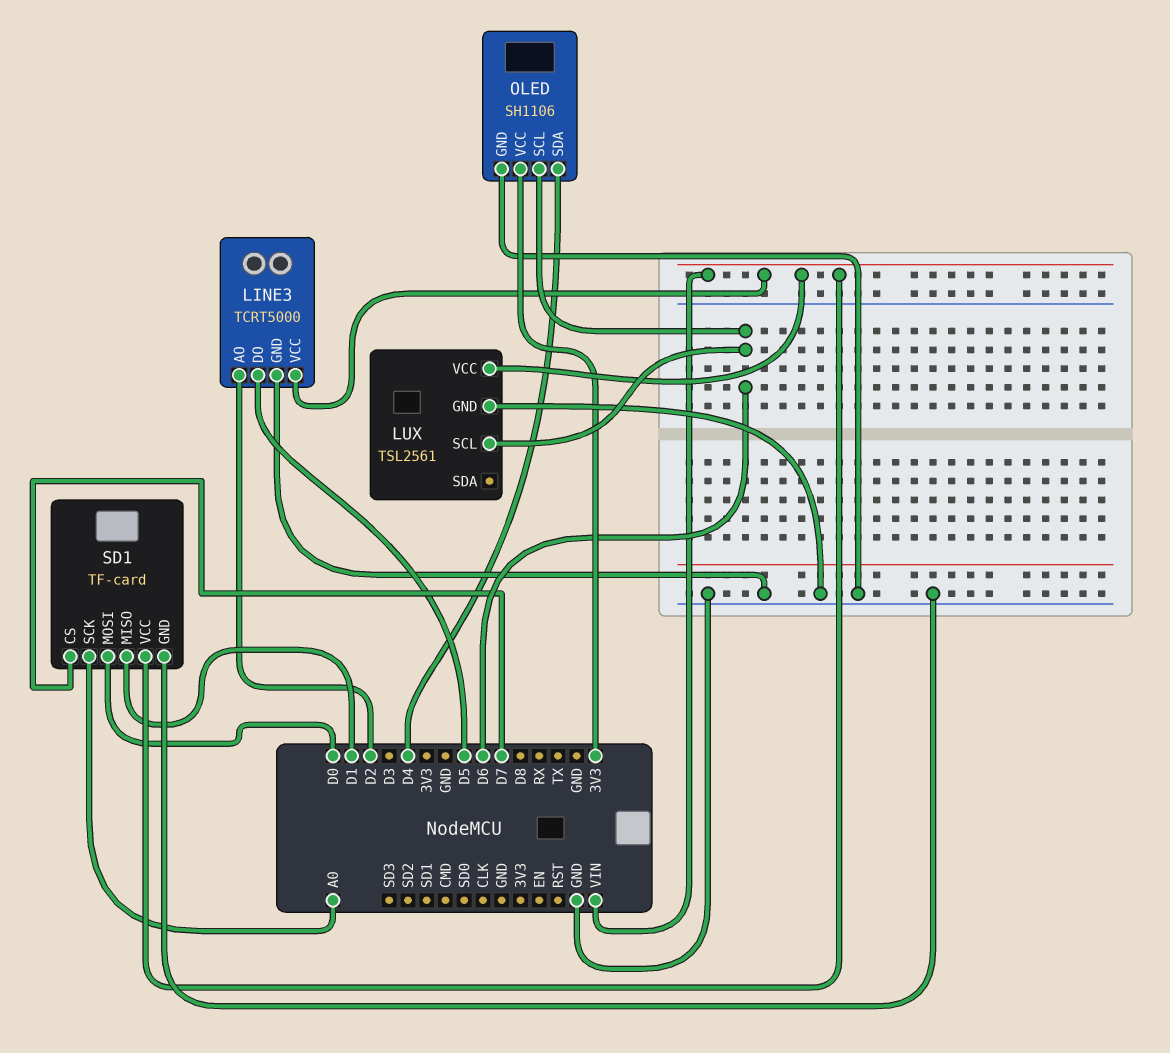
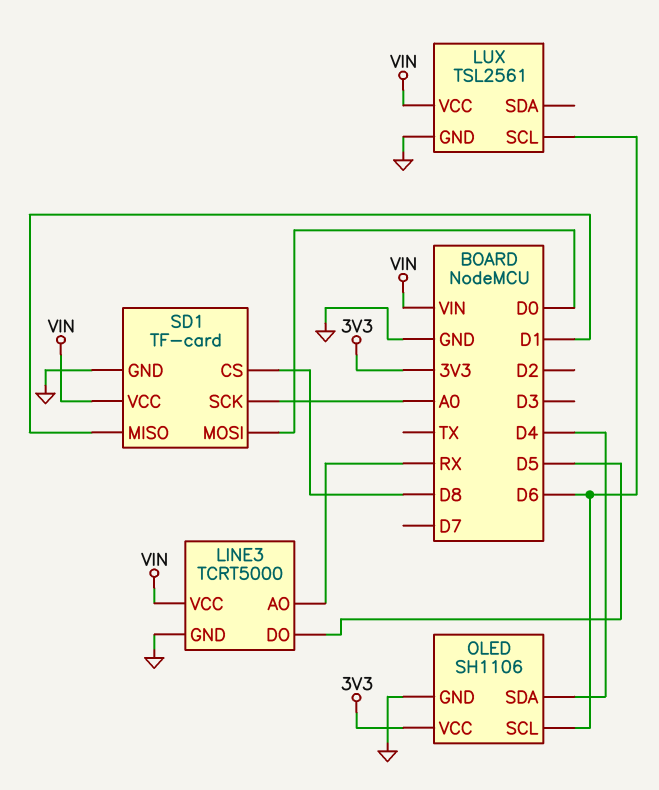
LINE3 pin AO: D2 -> RX
SD1 pin CS: D7 -> D8

